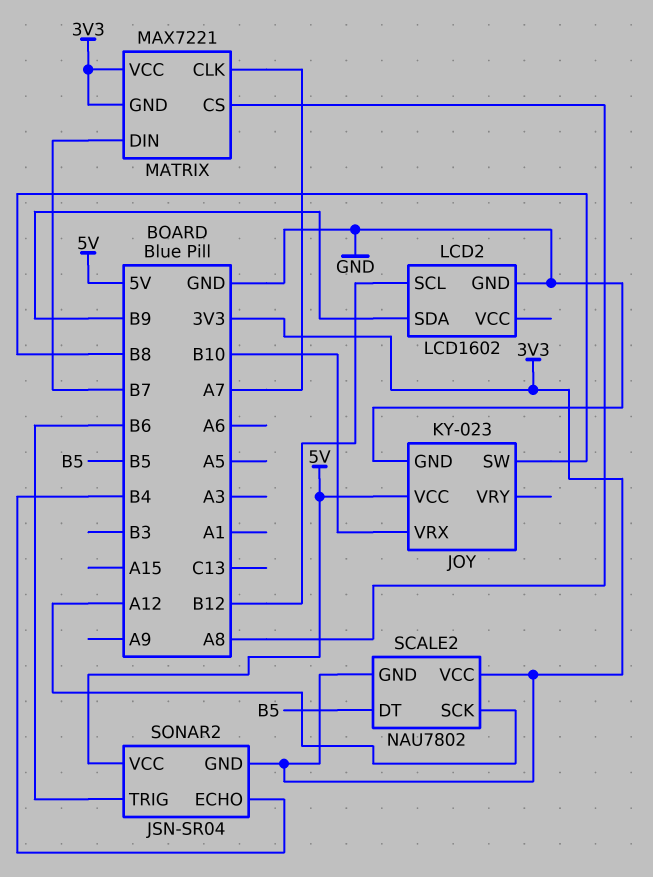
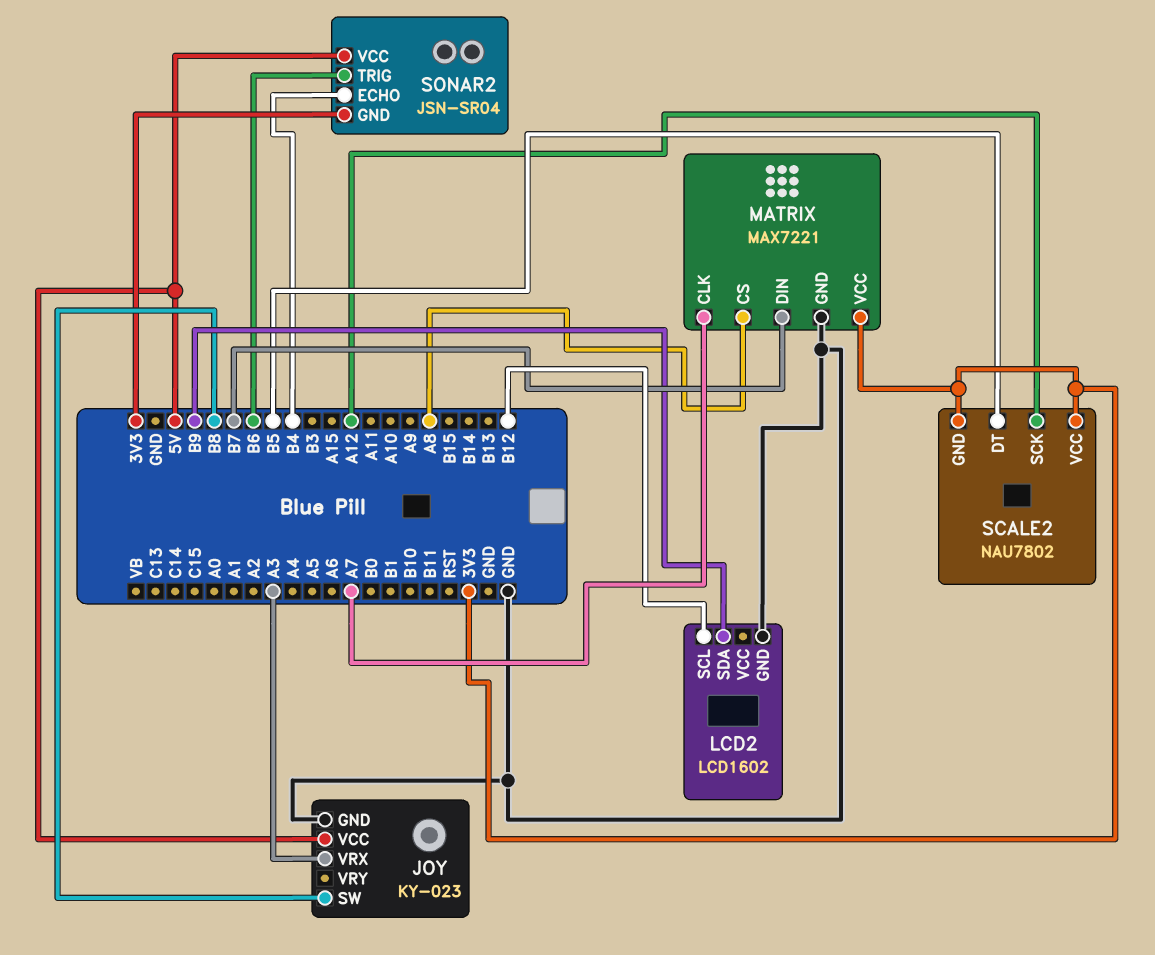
JOY pin VRX: B10 -> A3
MATRIX pin GND: 3V3 -> GND

